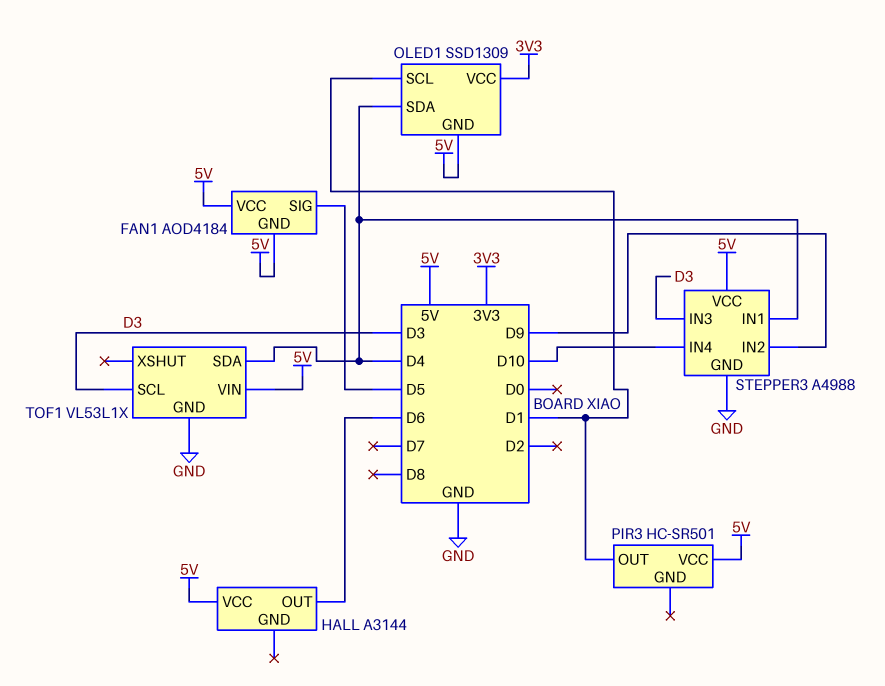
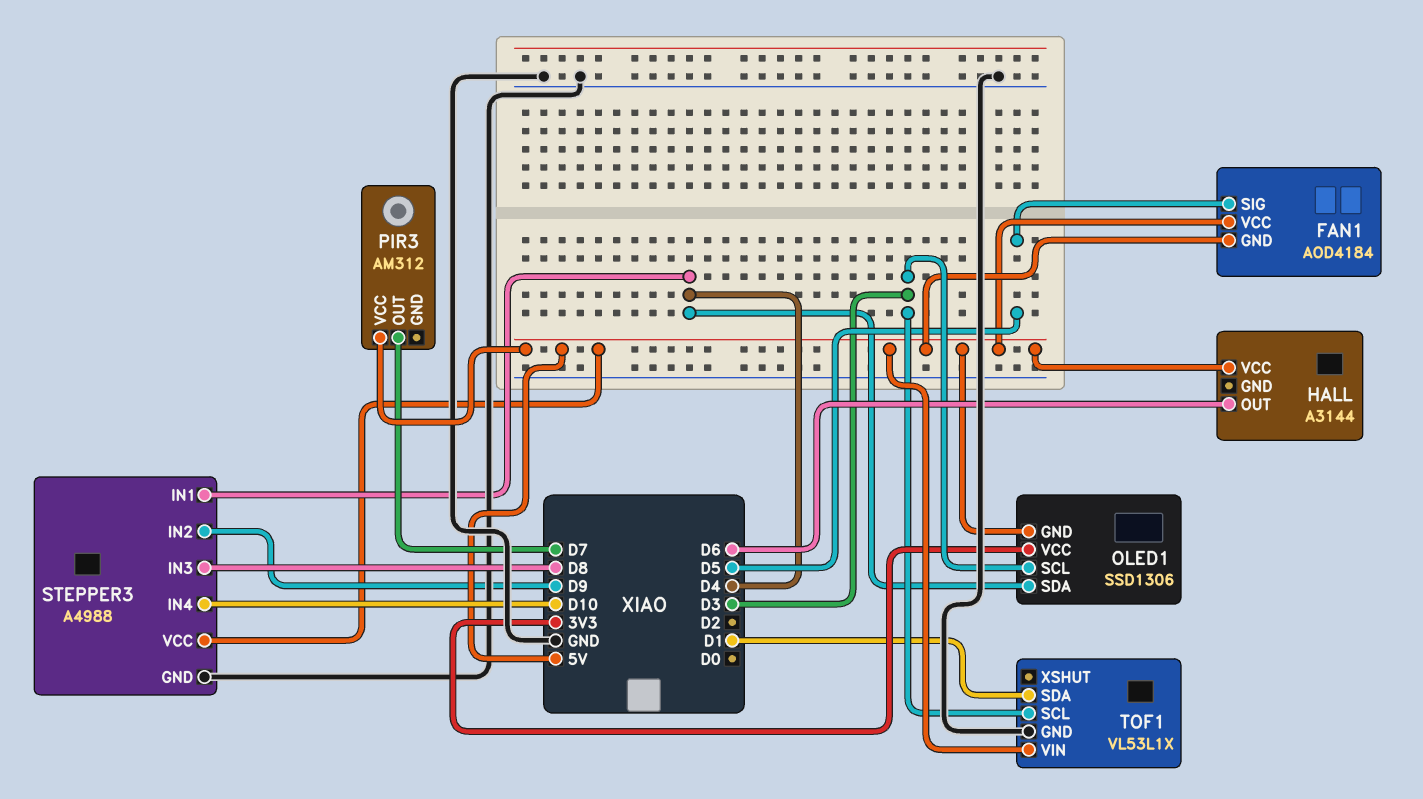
OLED1: SSD1309 -> SSD1306
OLED1 pin SCL: D1 -> D3
PIR3: HC-SR501 -> AM312
PIR3 pin OUT: D1 -> D7
STEPPER3 pin IN3: D3 -> D8
TOF1 pin SDA: D4 -> D1

